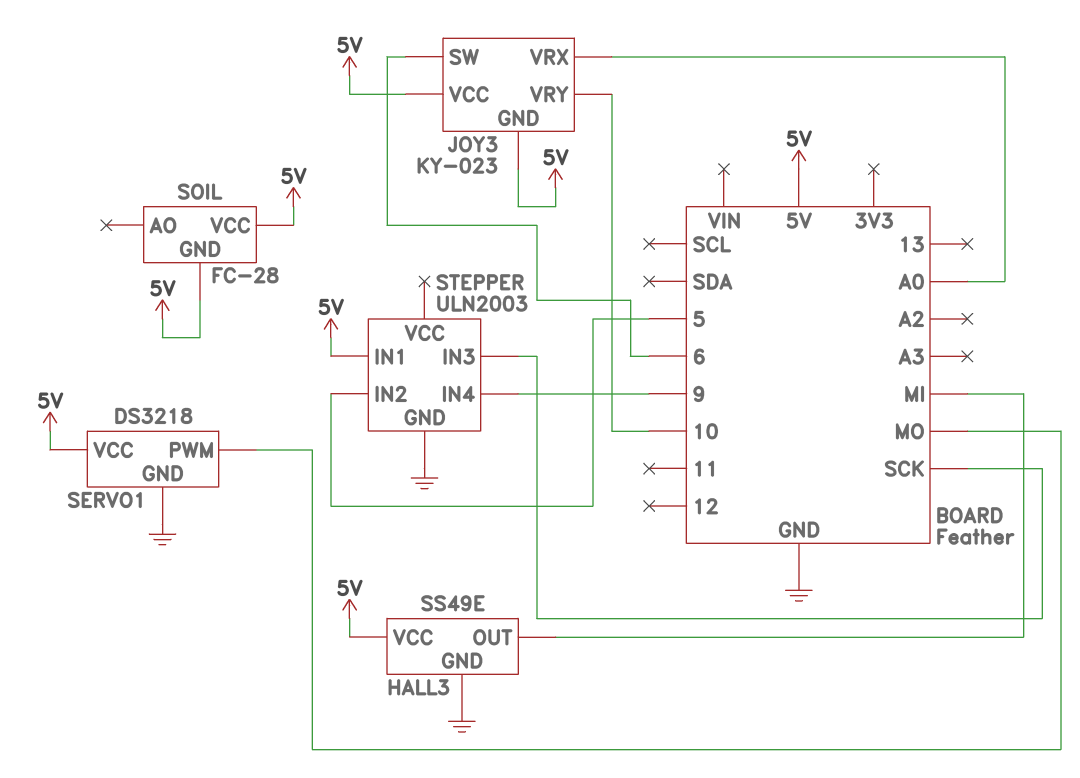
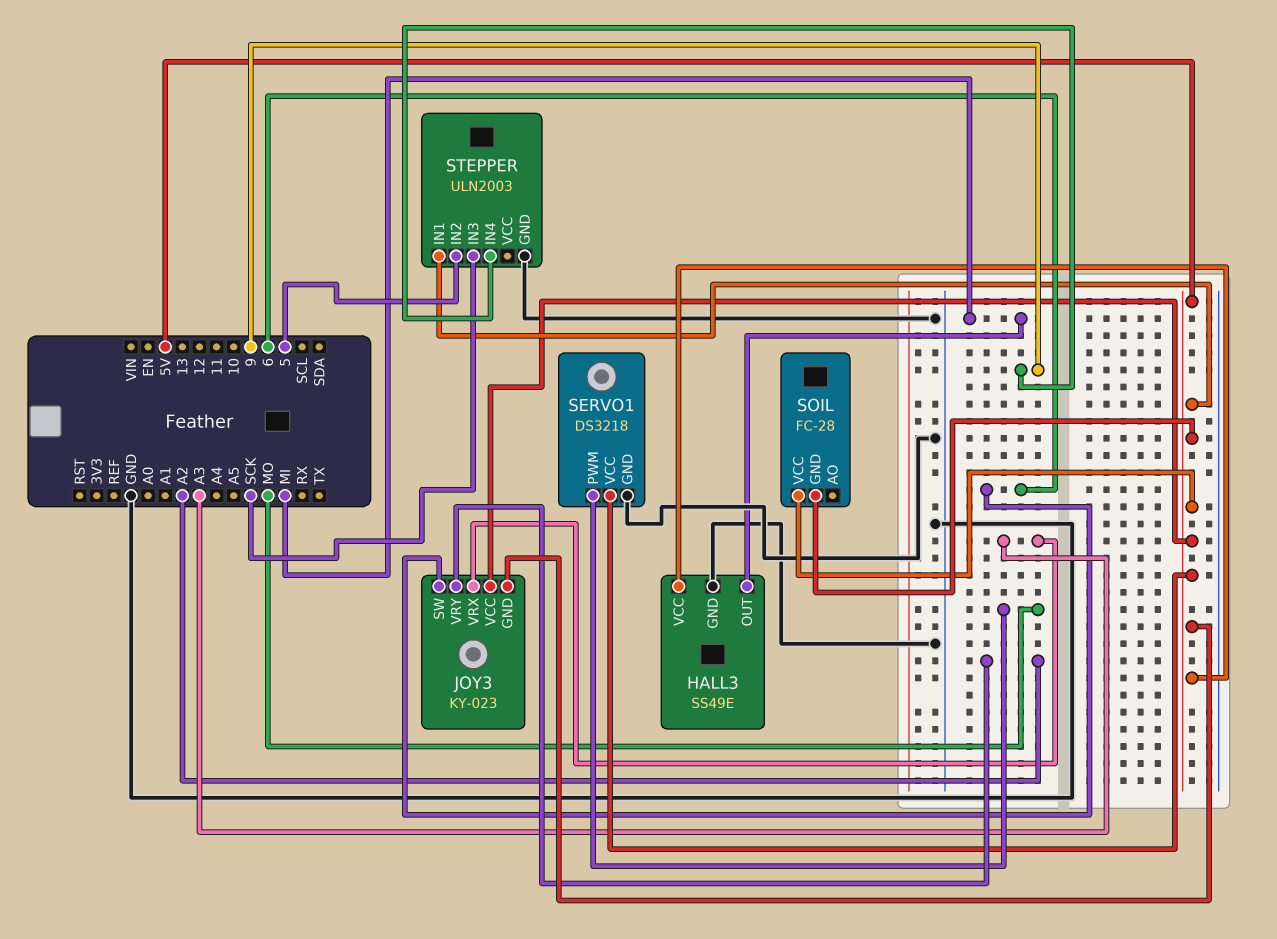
JOY3 pin VRX: A0 -> A3
JOY3 pin VRY: 10 -> A2

